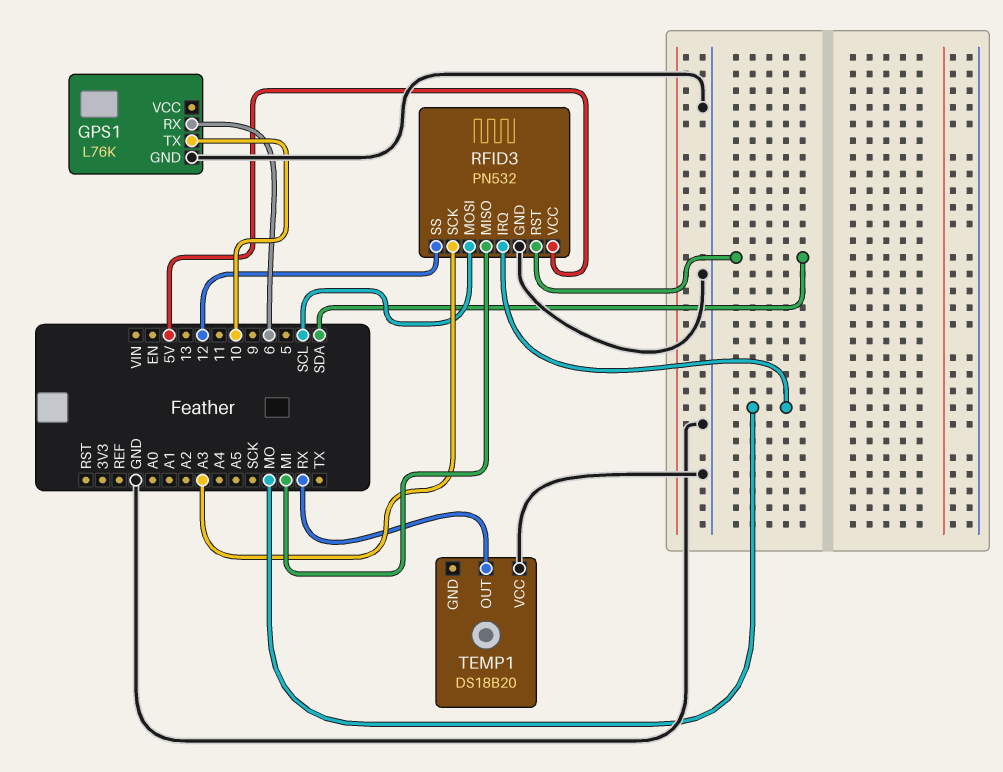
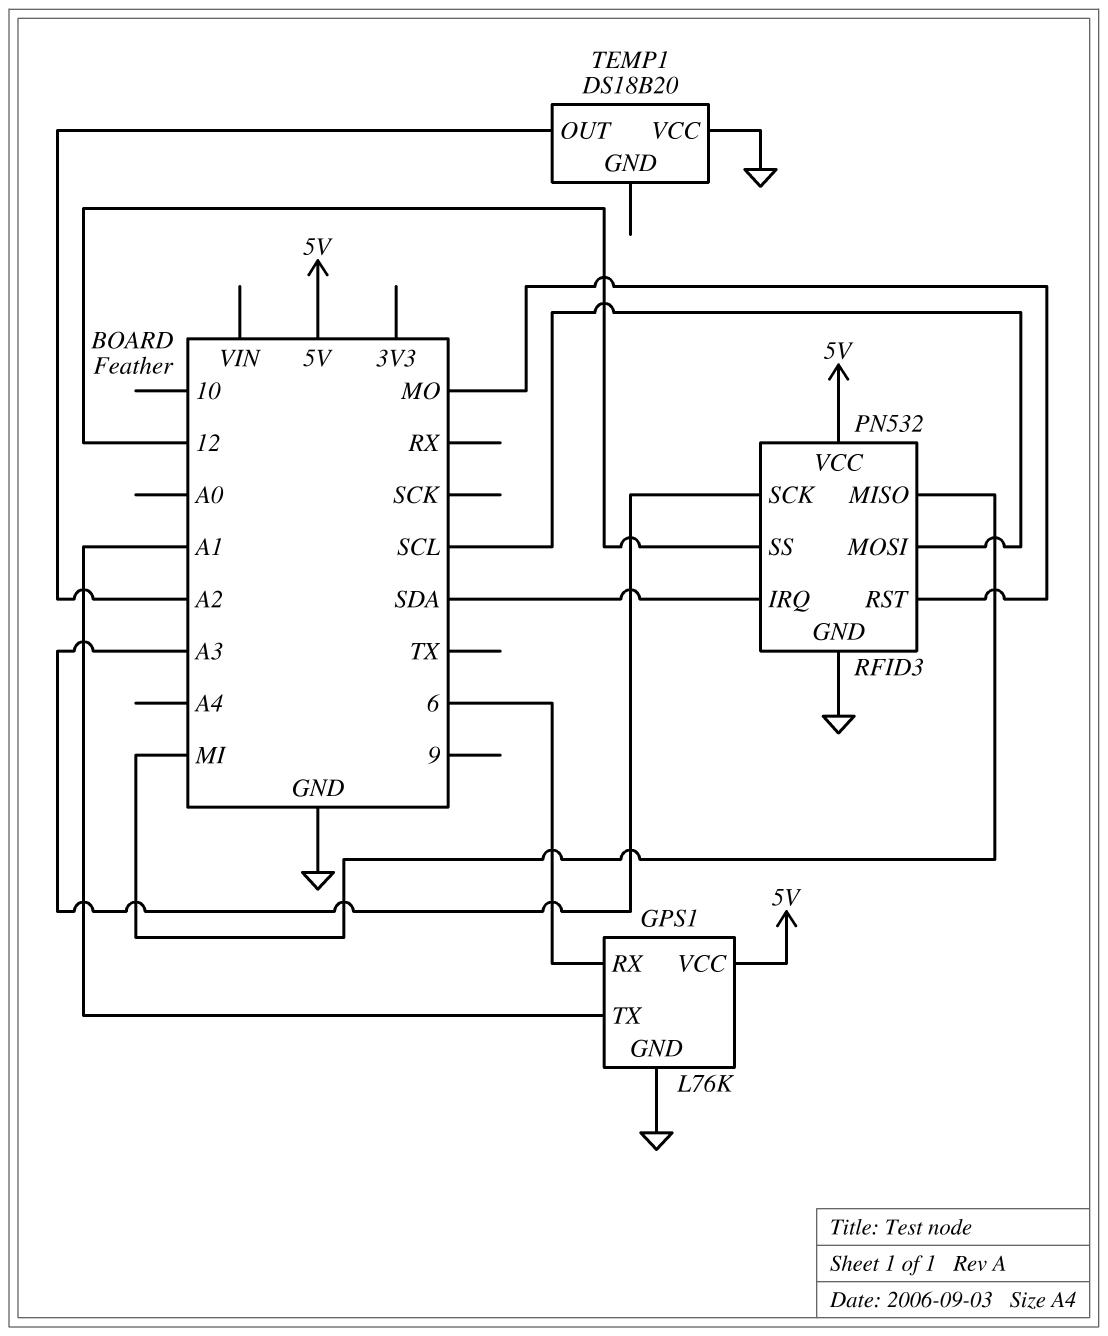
GPS1 pin TX: 10 -> A1
GPS1 pin VCC: none -> 5V
RFID3 pin IRQ: MO -> SDA
RFID3 pin RST: SDA -> MO
TEMP1 pin OUT: RX -> A2

